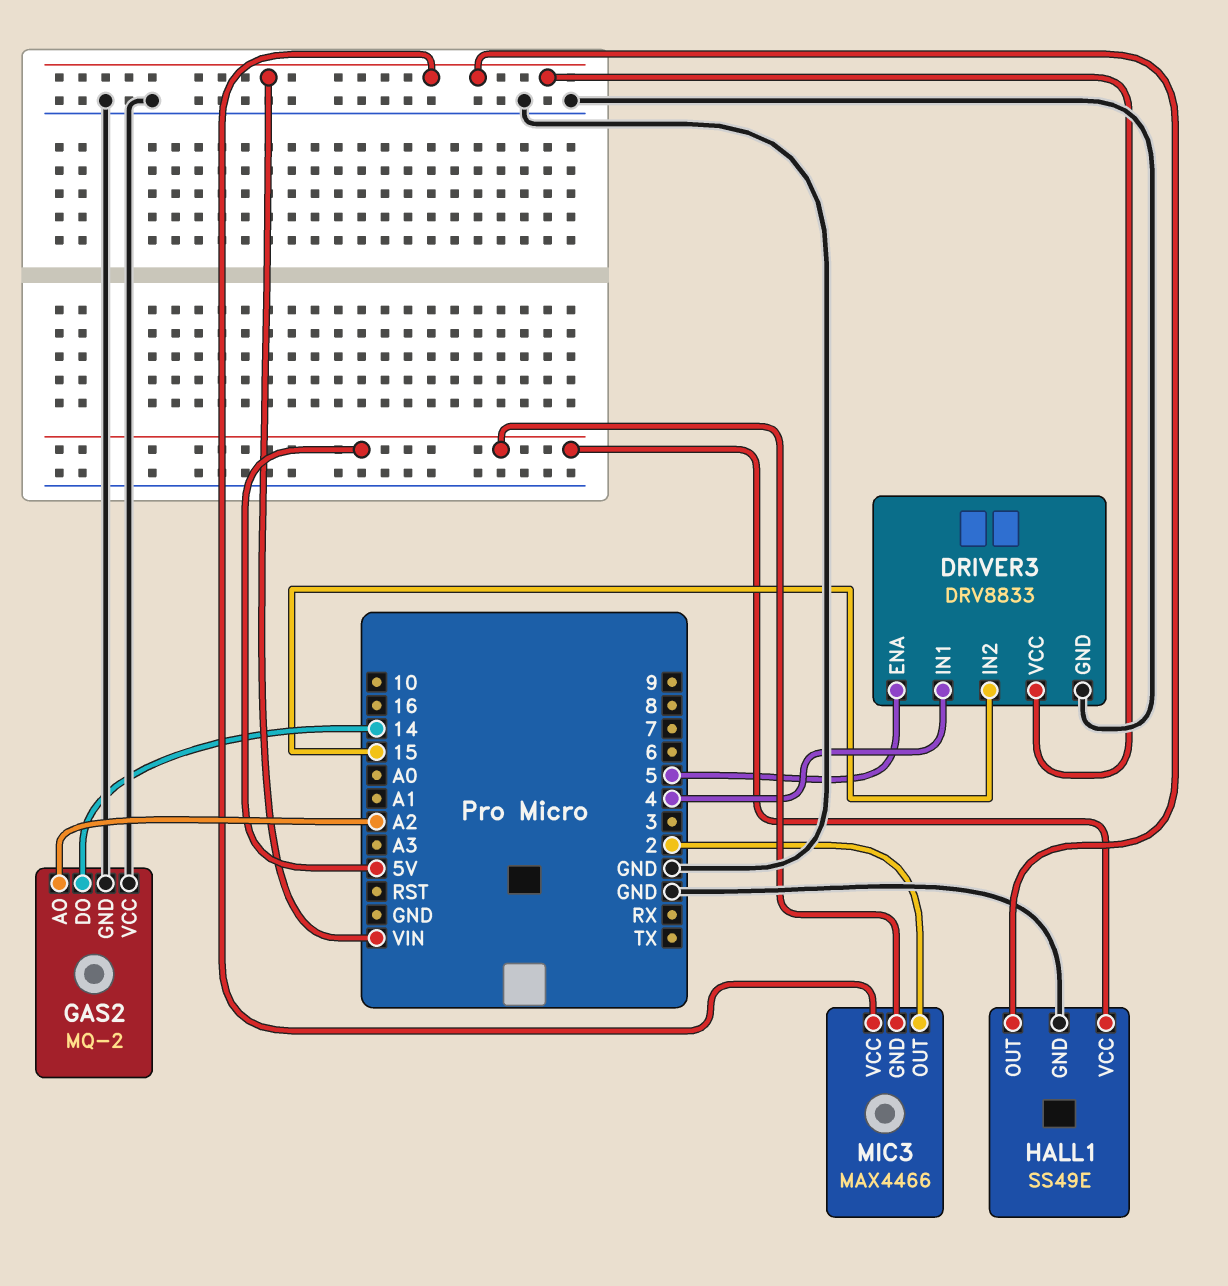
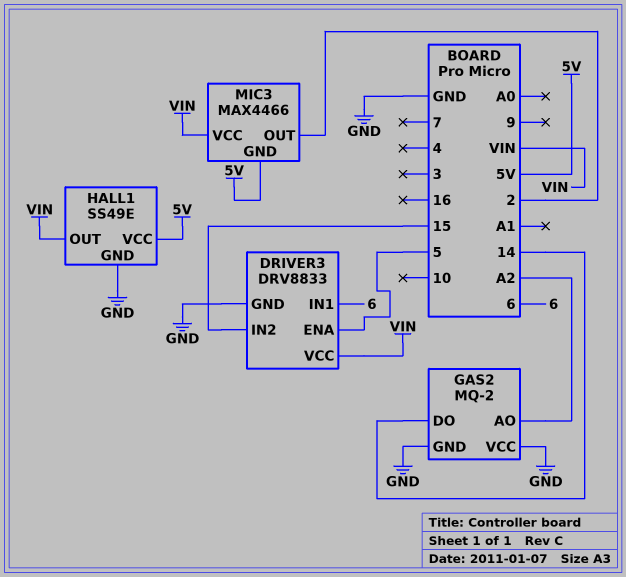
DRIVER3 pin IN1: 4 -> 6

